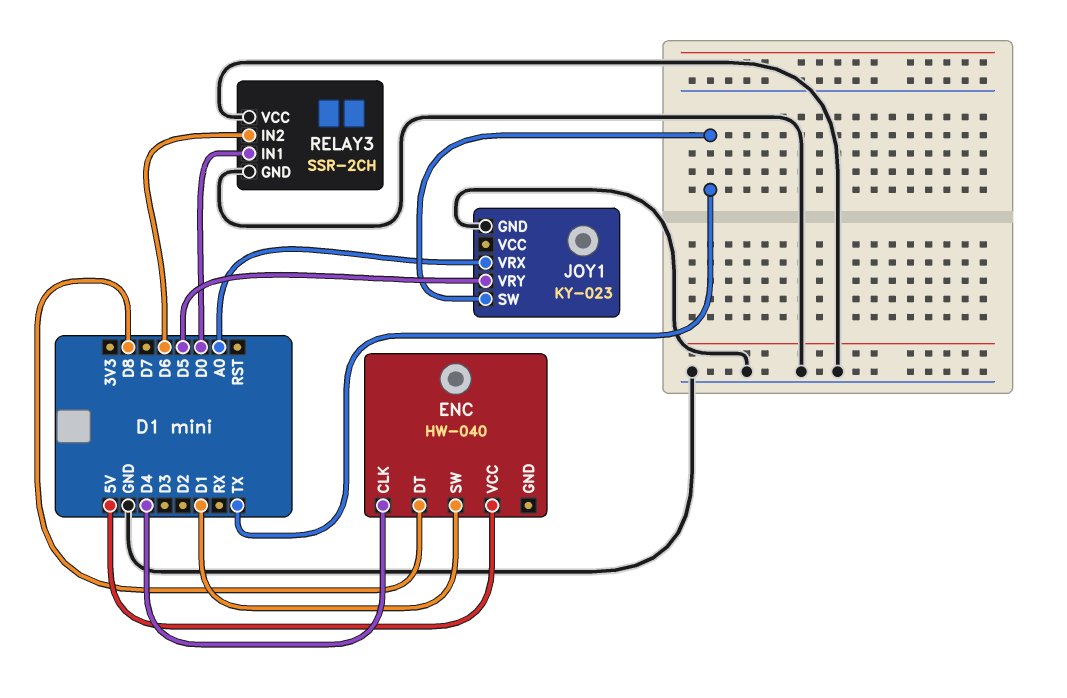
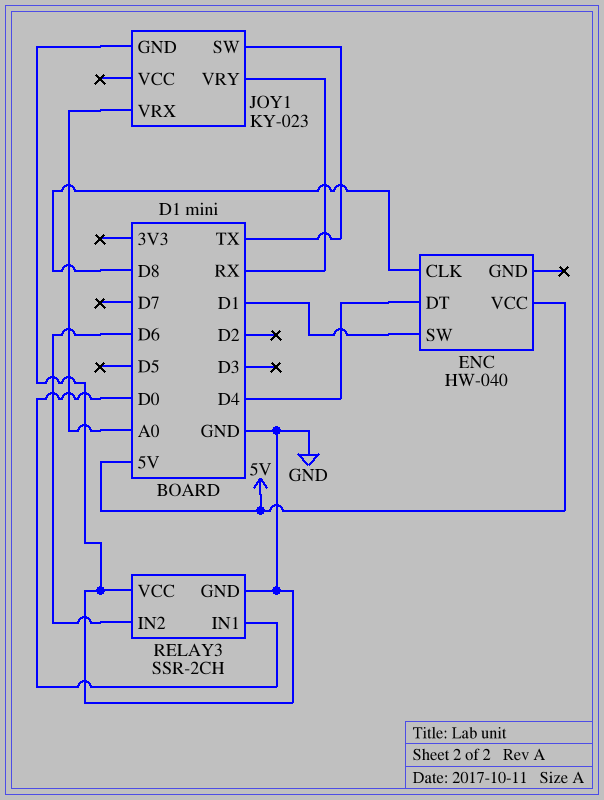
ENC pin CLK: D4 -> D8
ENC pin DT: D8 -> D4
JOY1 pin VRY: D5 -> RX

